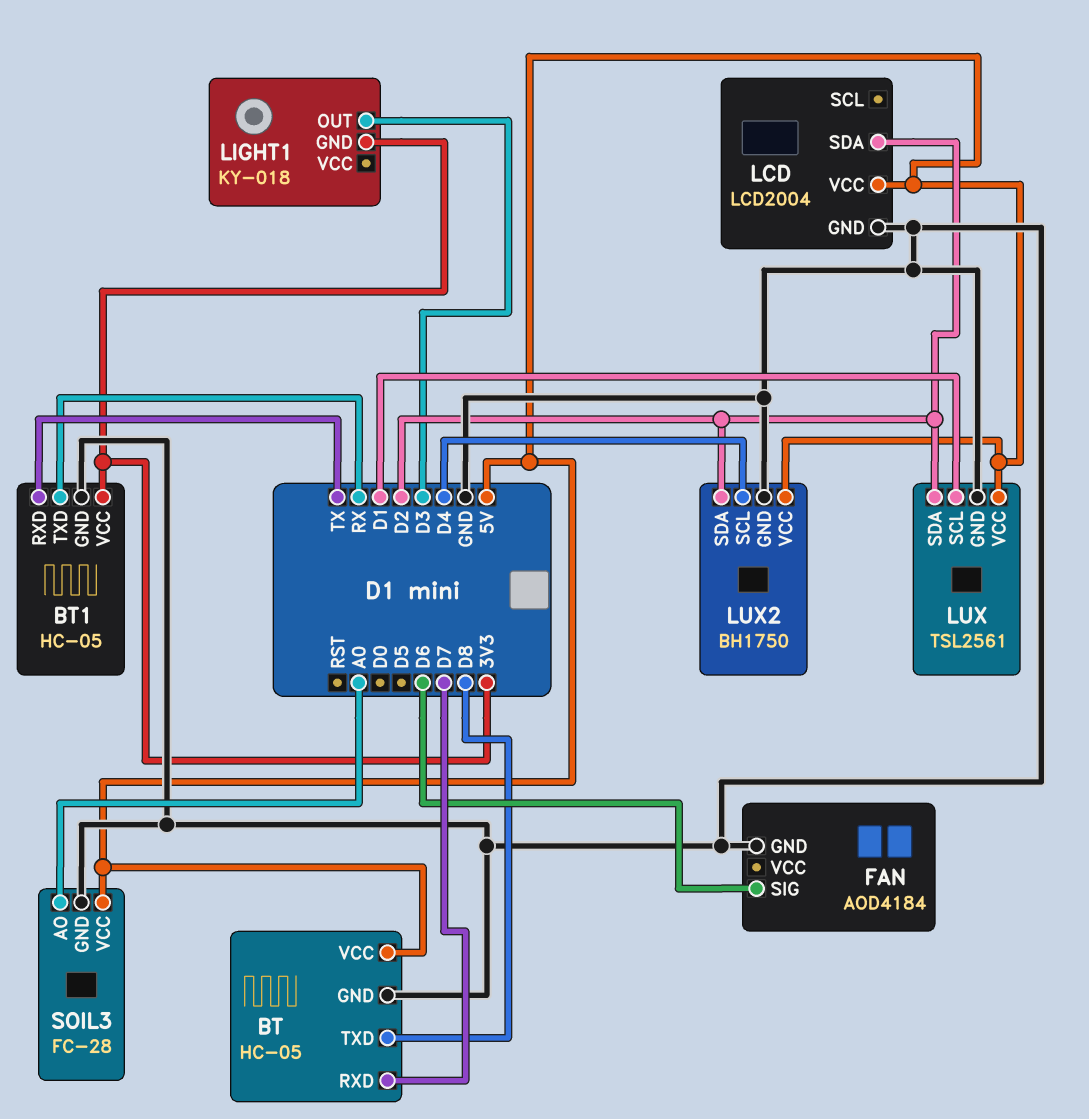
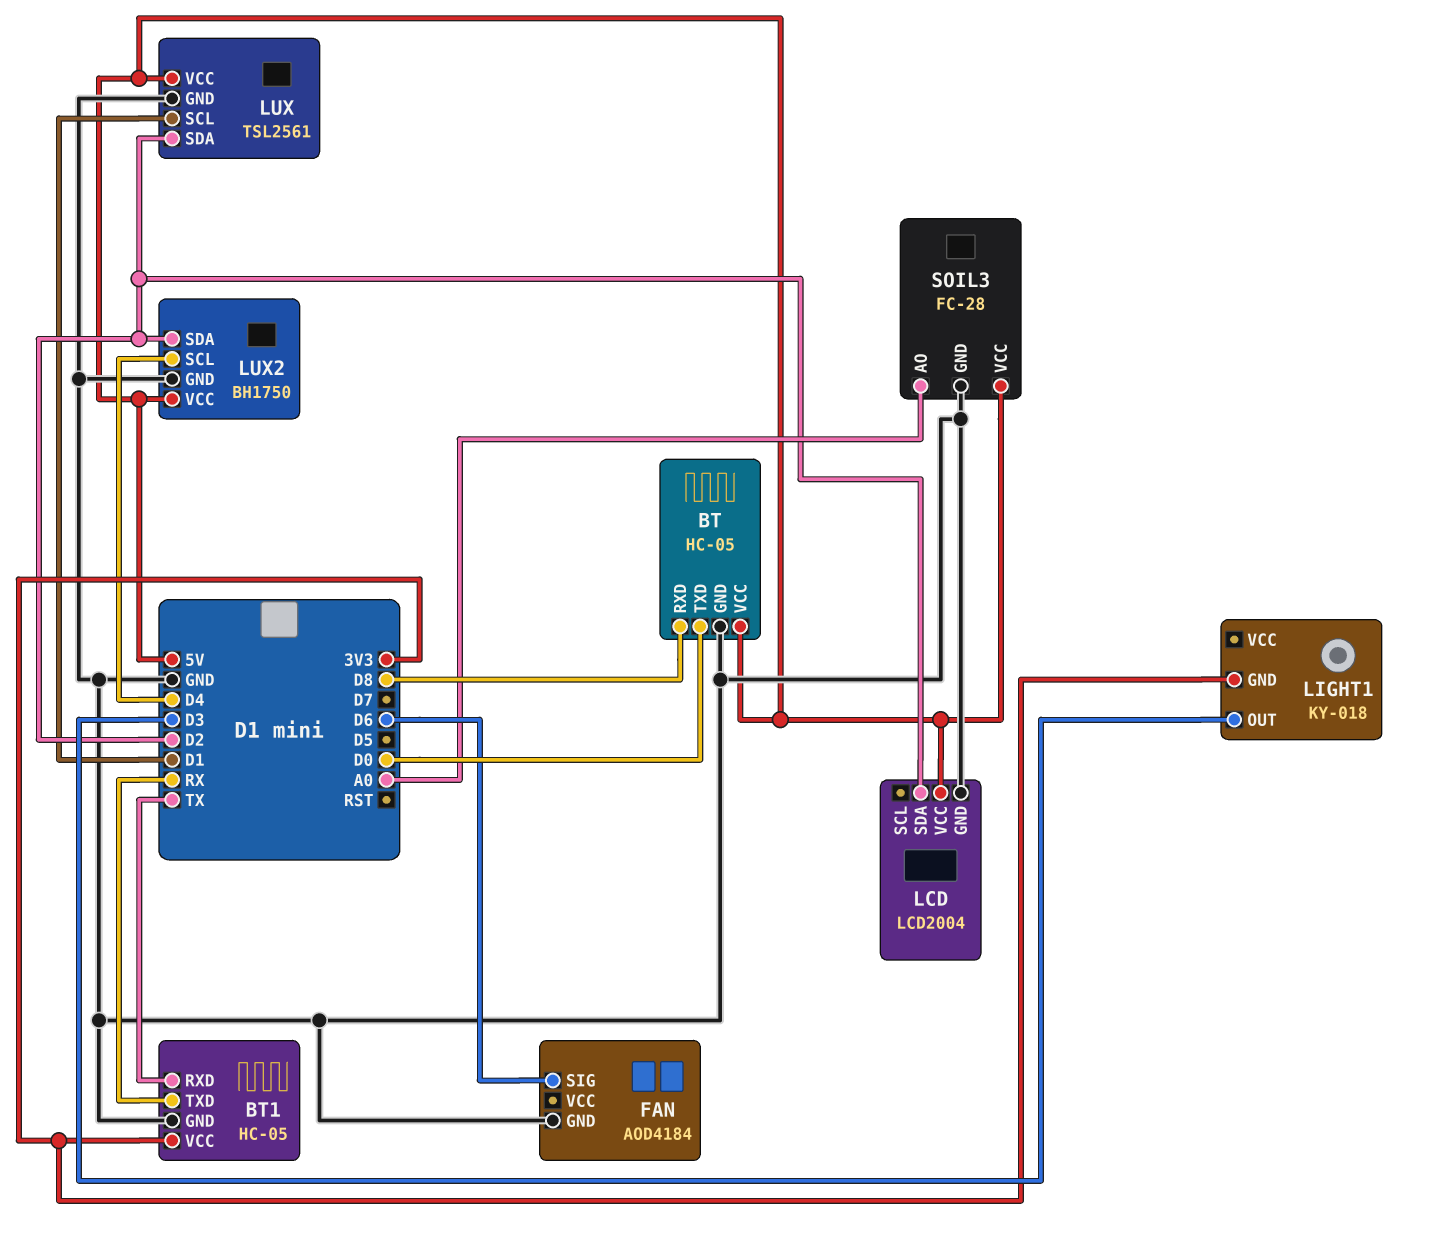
BT pin RXD: D7 -> D8
BT pin TXD: D8 -> D0

